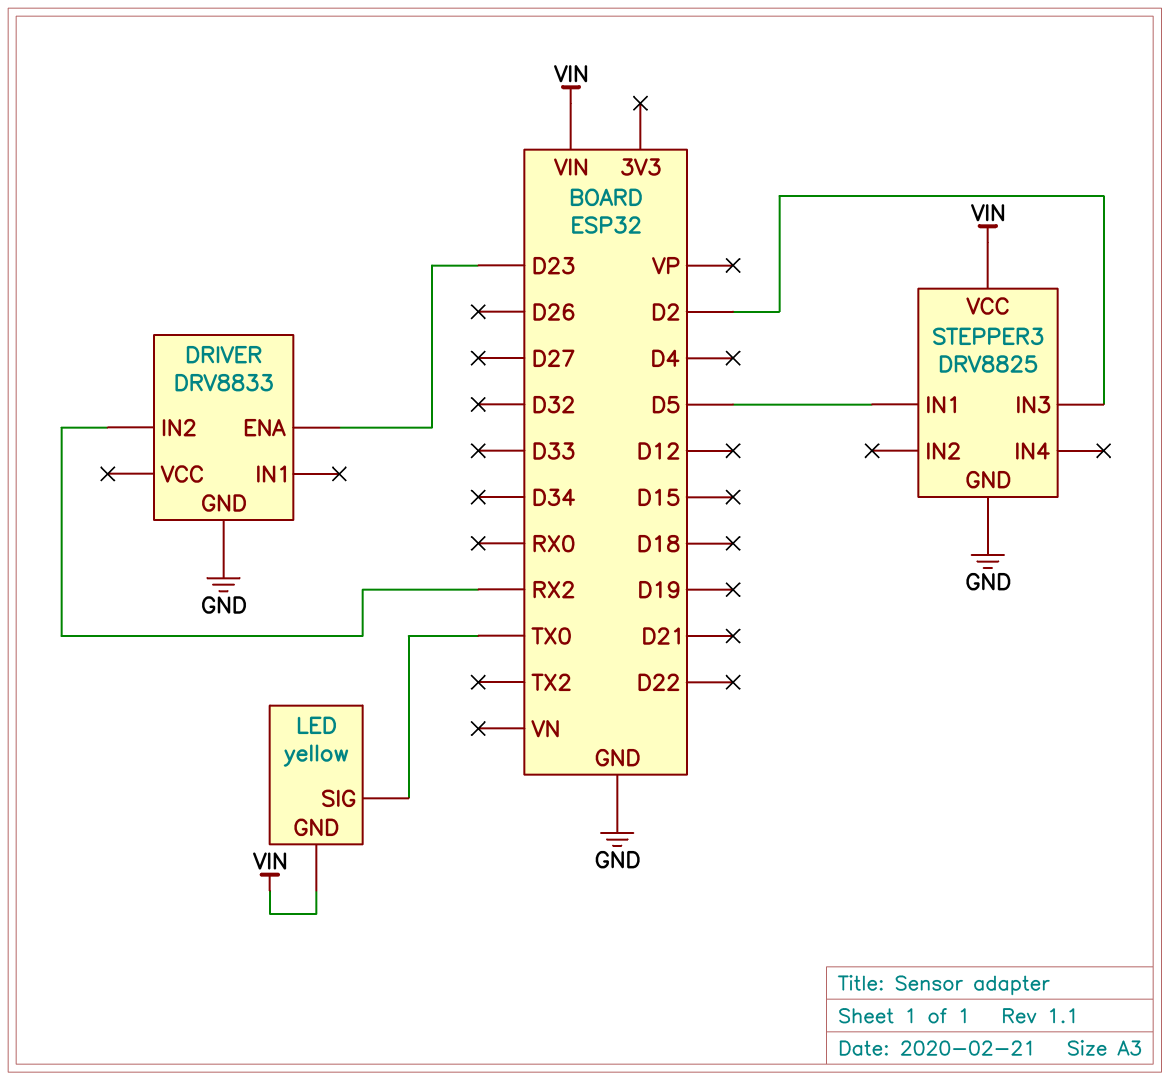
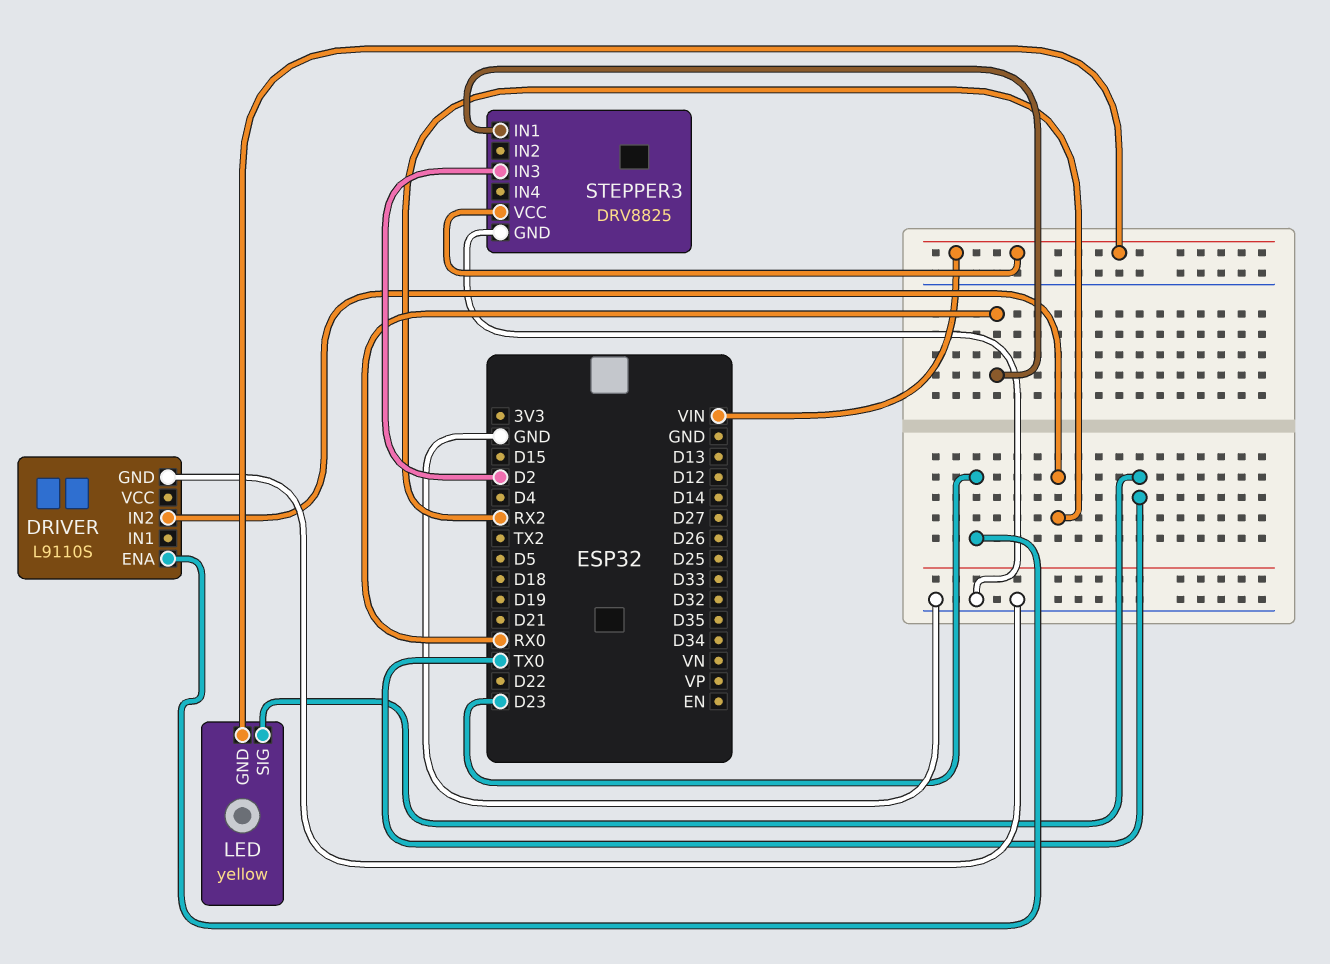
DRIVER: DRV8833 -> L9110S
STEPPER3 pin IN1: D5 -> RX0

